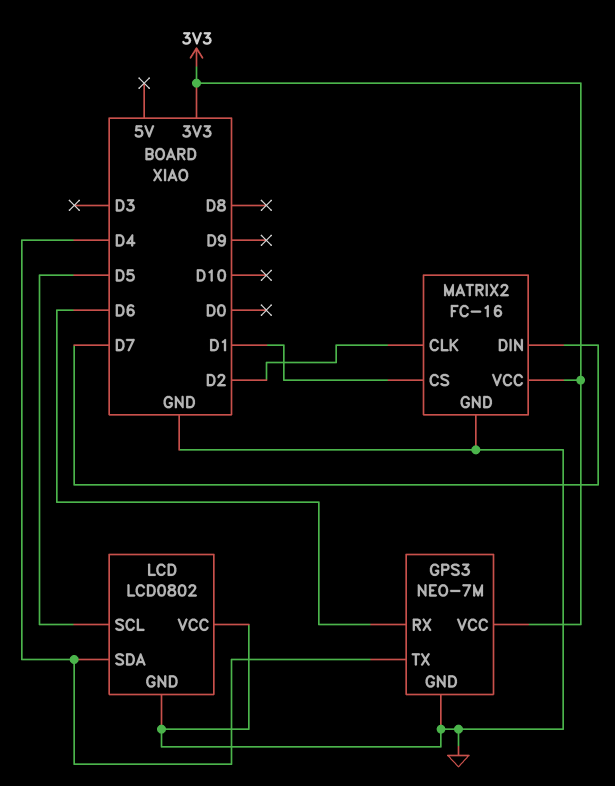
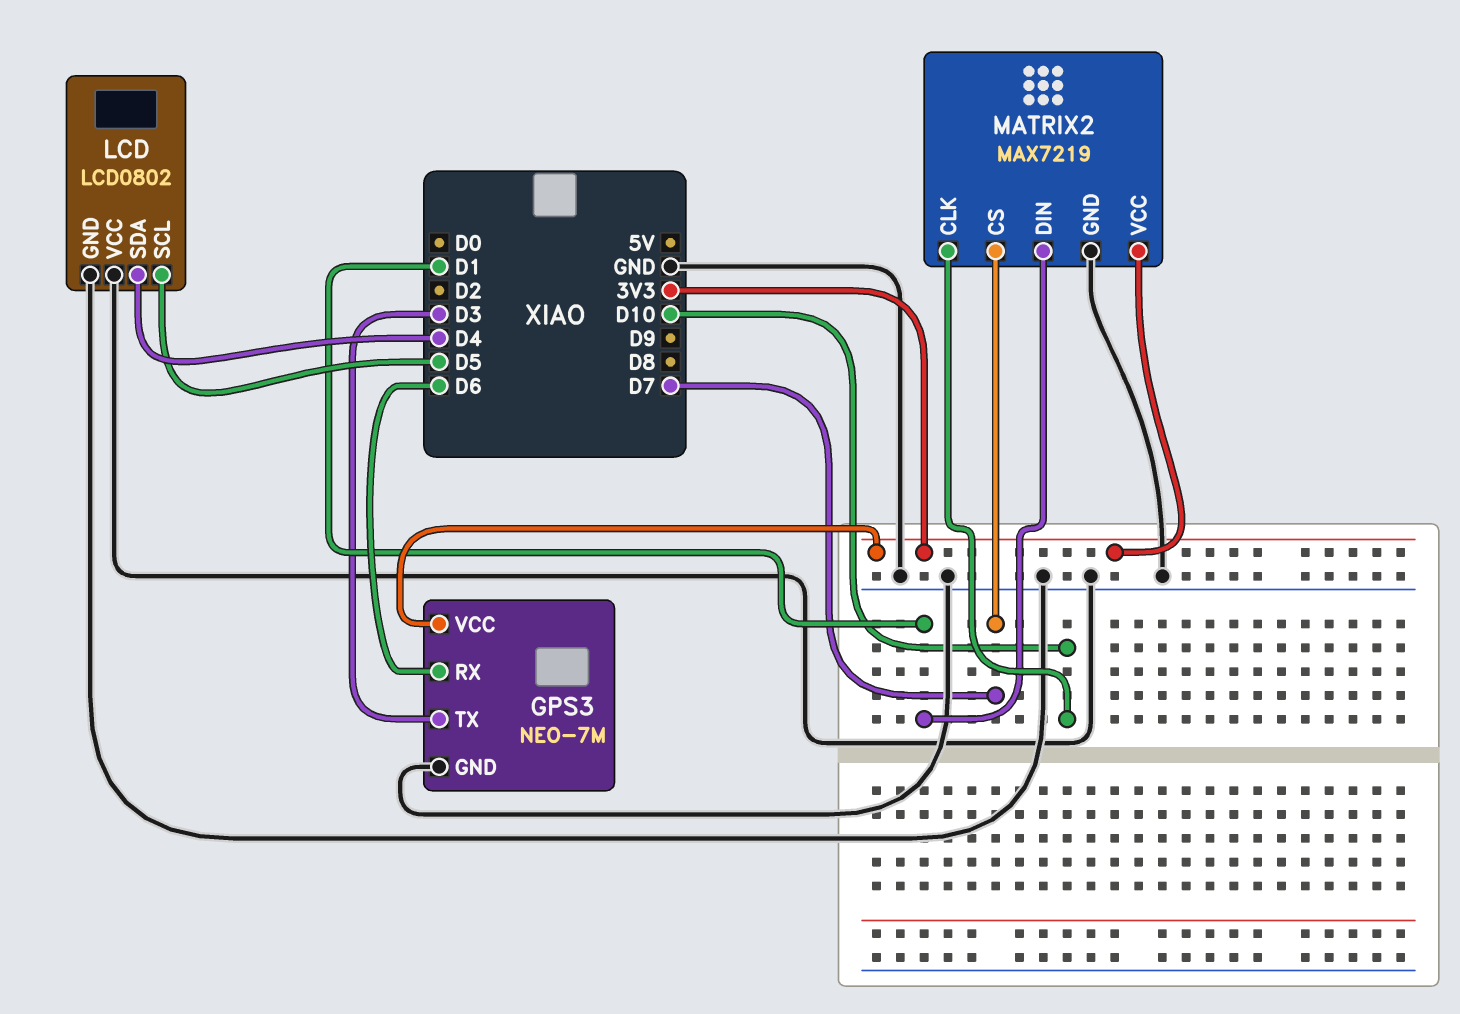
GPS3 pin TX: D4 -> D3
MATRIX2: FC-16 -> MAX7219
MATRIX2 pin CLK: D2 -> D10
MATRIX2 pin CS: D1 -> D7
MATRIX2 pin DIN: D7 -> D1

